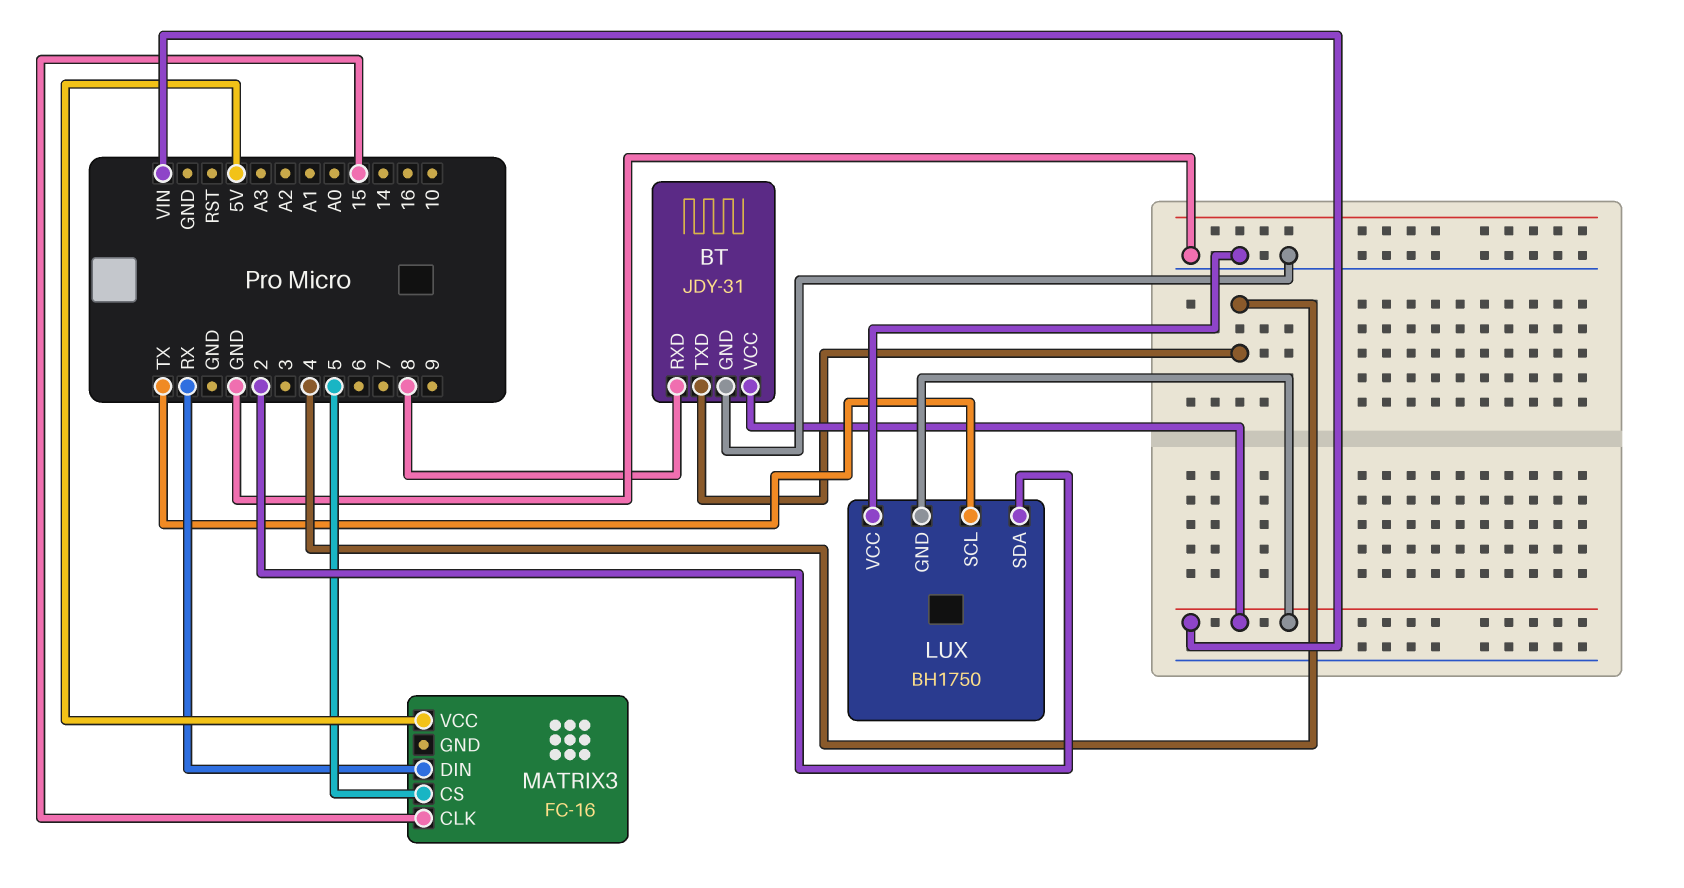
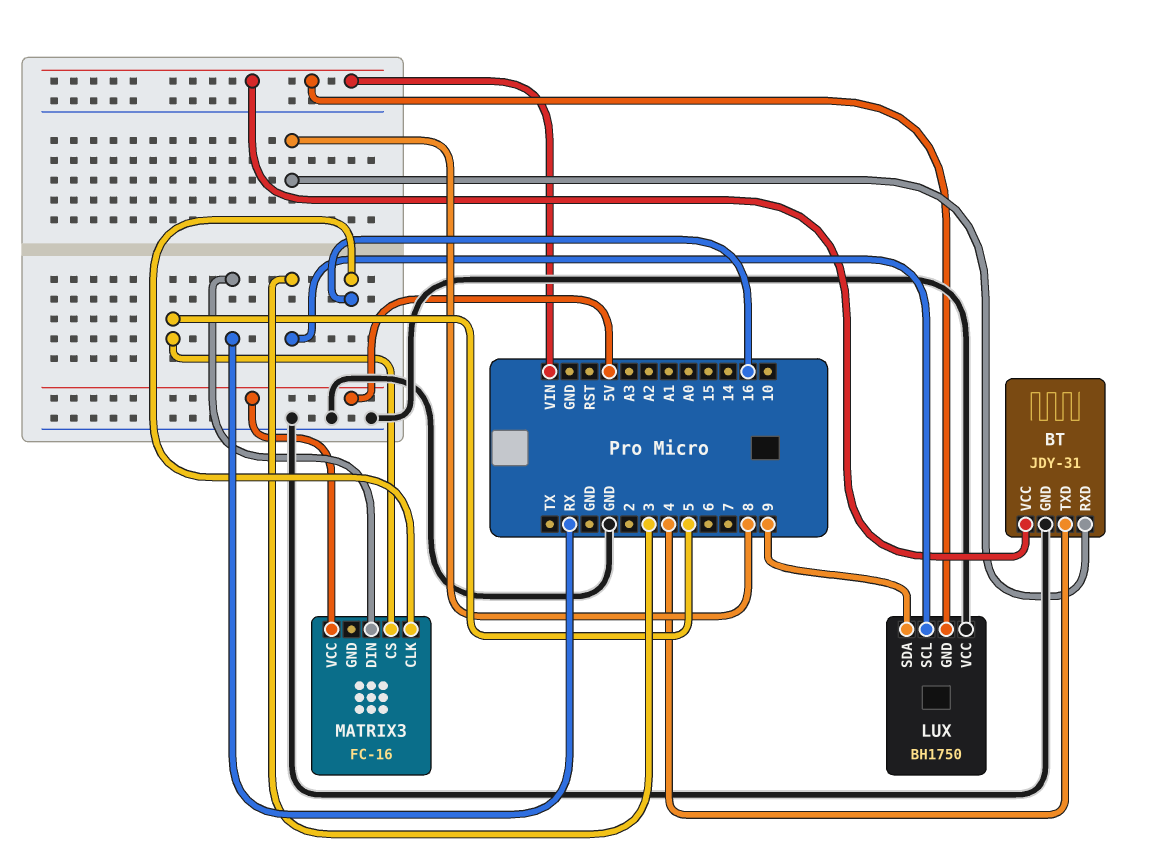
LUX pin SCL: TX -> 3
LUX pin SDA: 2 -> 9
MATRIX3 pin CLK: 15 -> 16

